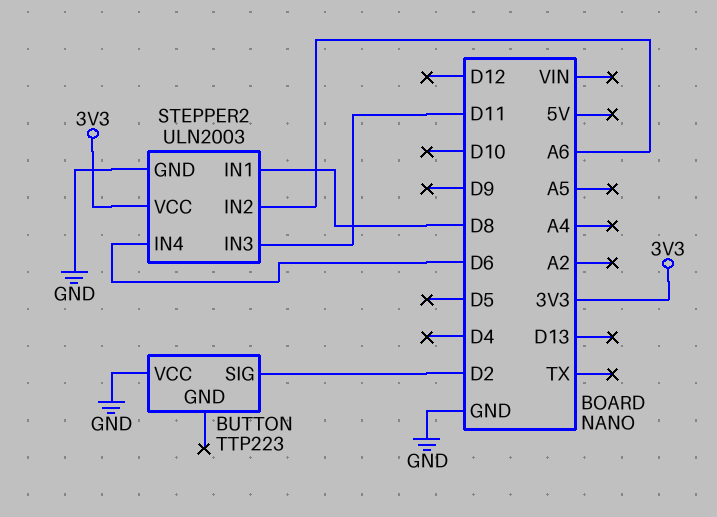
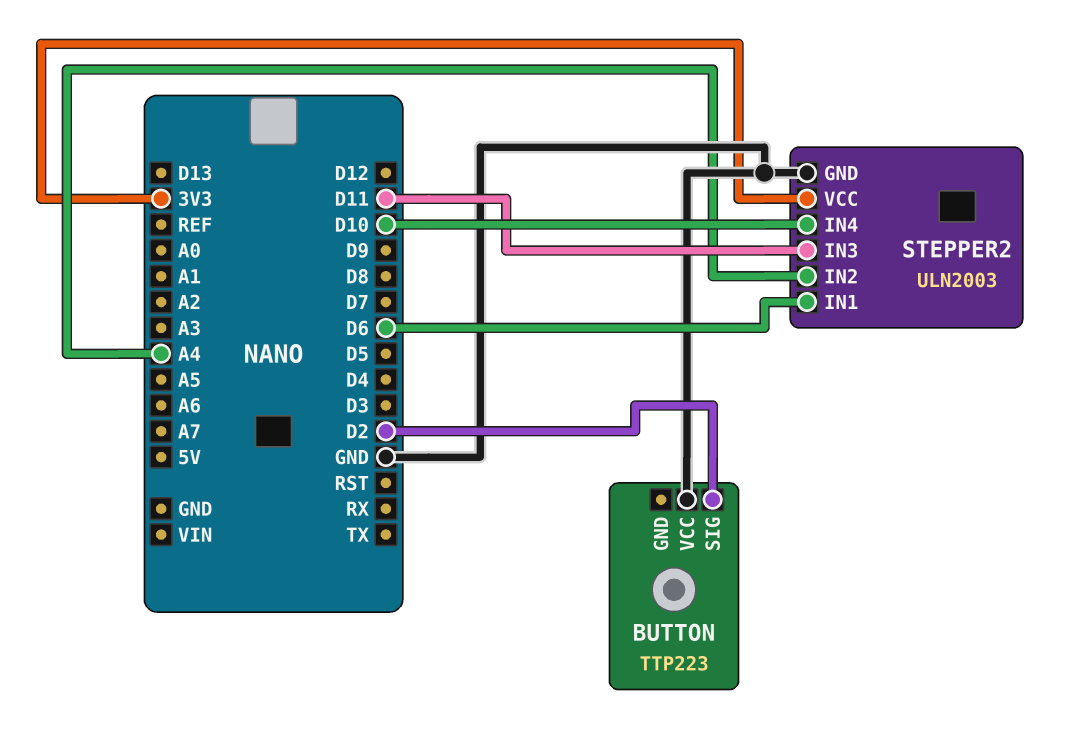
STEPPER2 pin IN1: D8 -> D6
STEPPER2 pin IN2: A6 -> A4
STEPPER2 pin IN4: D6 -> D10

